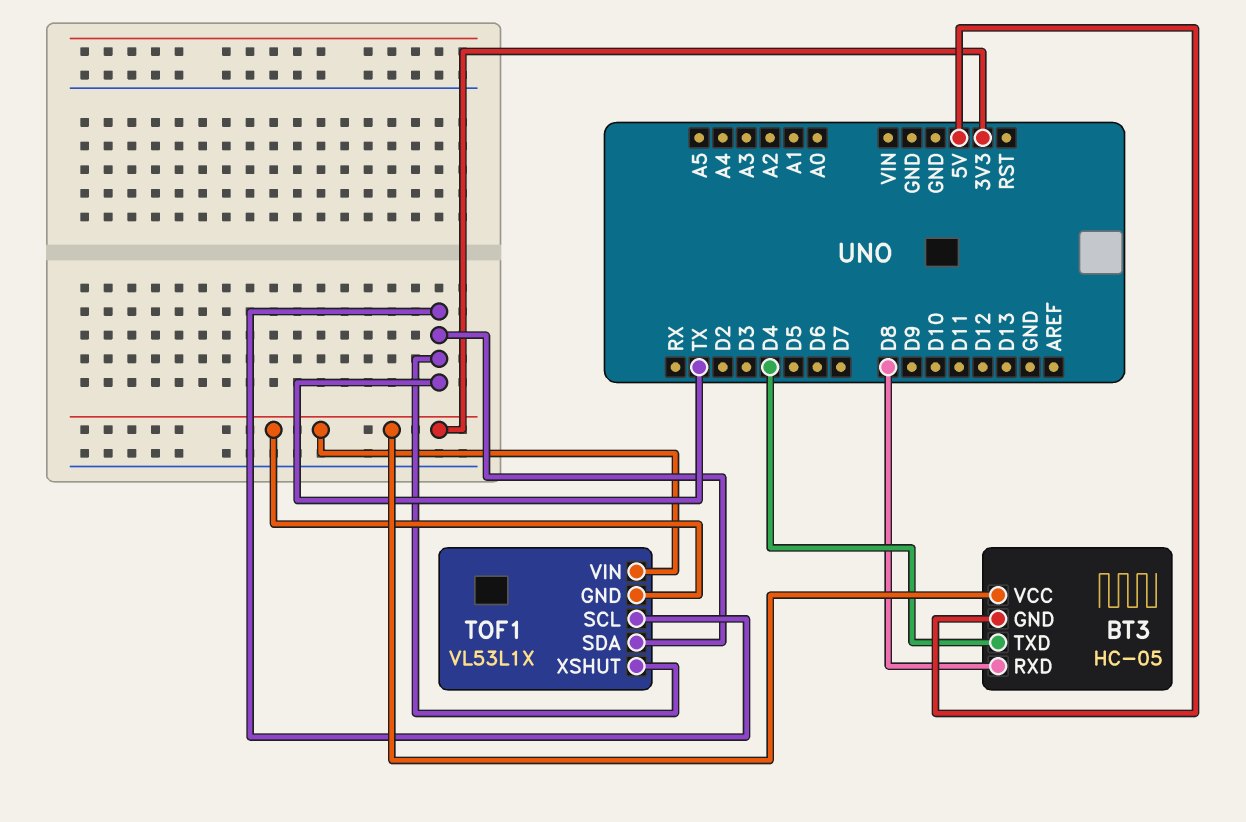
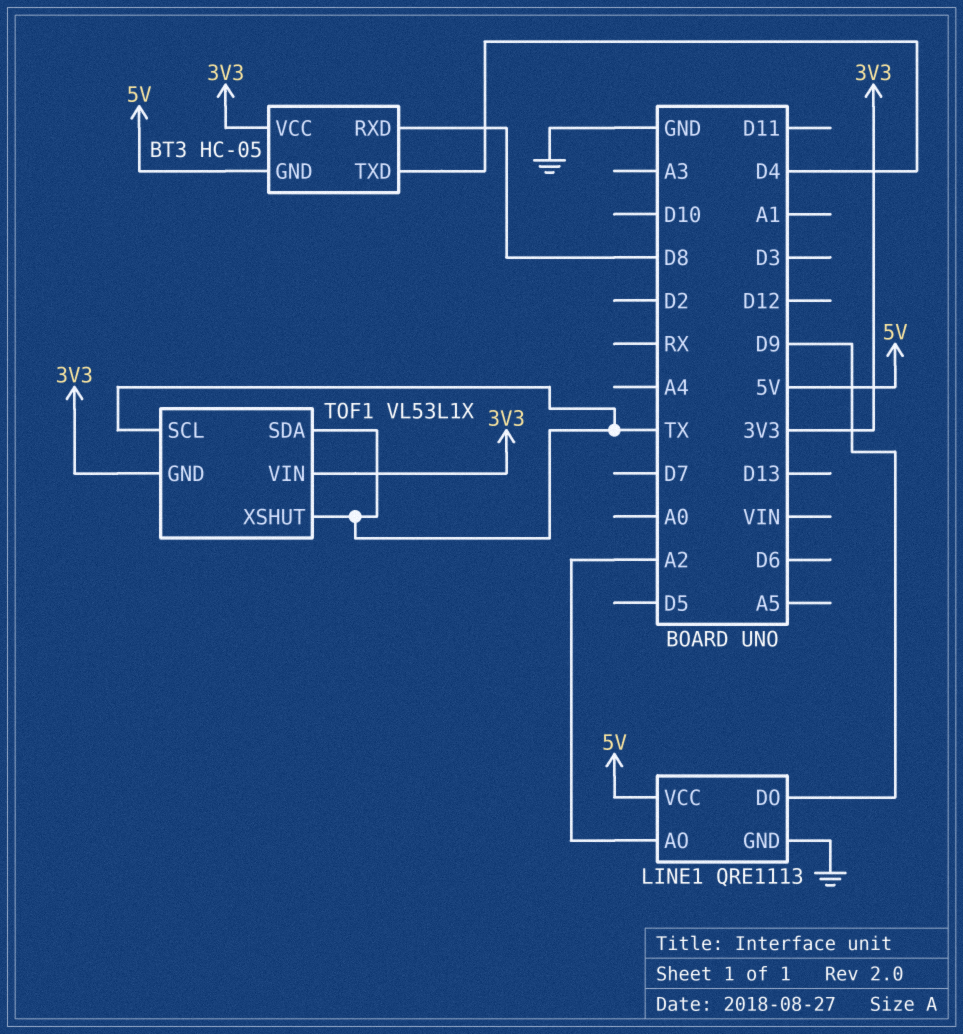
LINE1: none -> QRE1113
LINE1 pin AO: none -> A2
LINE1 pin DO: none -> D9
LINE1 pin GND: none -> GND
LINE1 pin VCC: none -> 5V

